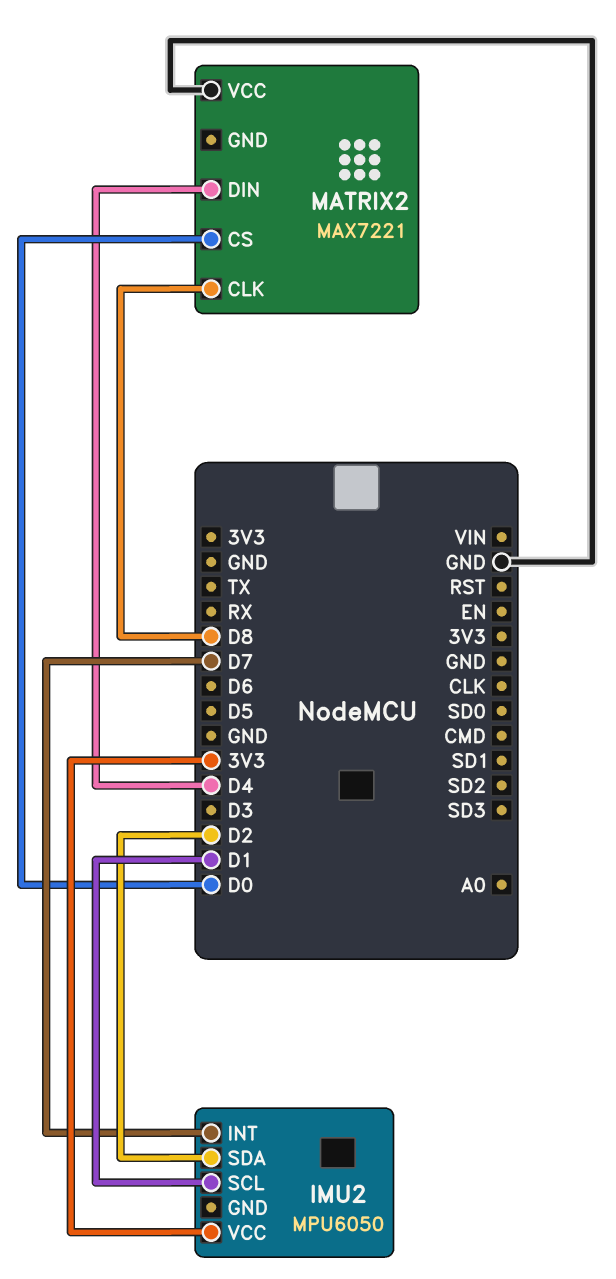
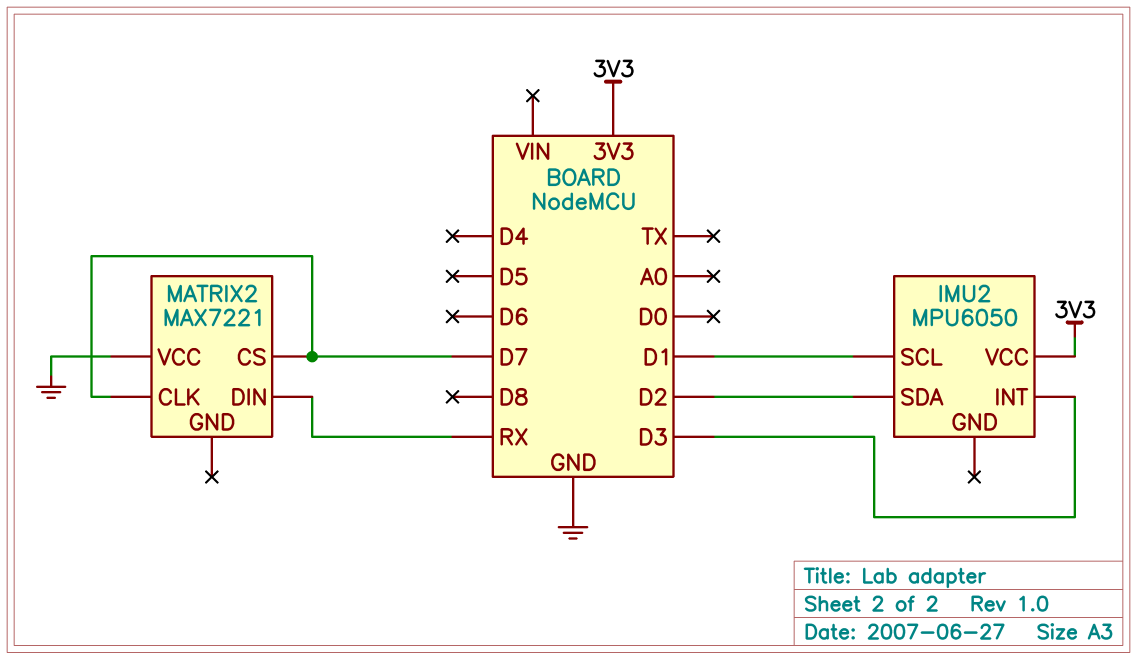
IMU2 pin INT: D7 -> D3
MATRIX2 pin CLK: D8 -> D7
MATRIX2 pin CS: D0 -> D7
MATRIX2 pin DIN: D4 -> RX

